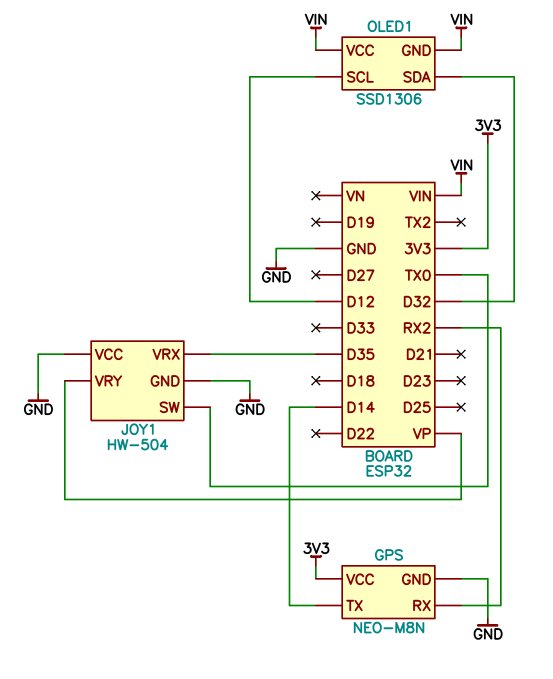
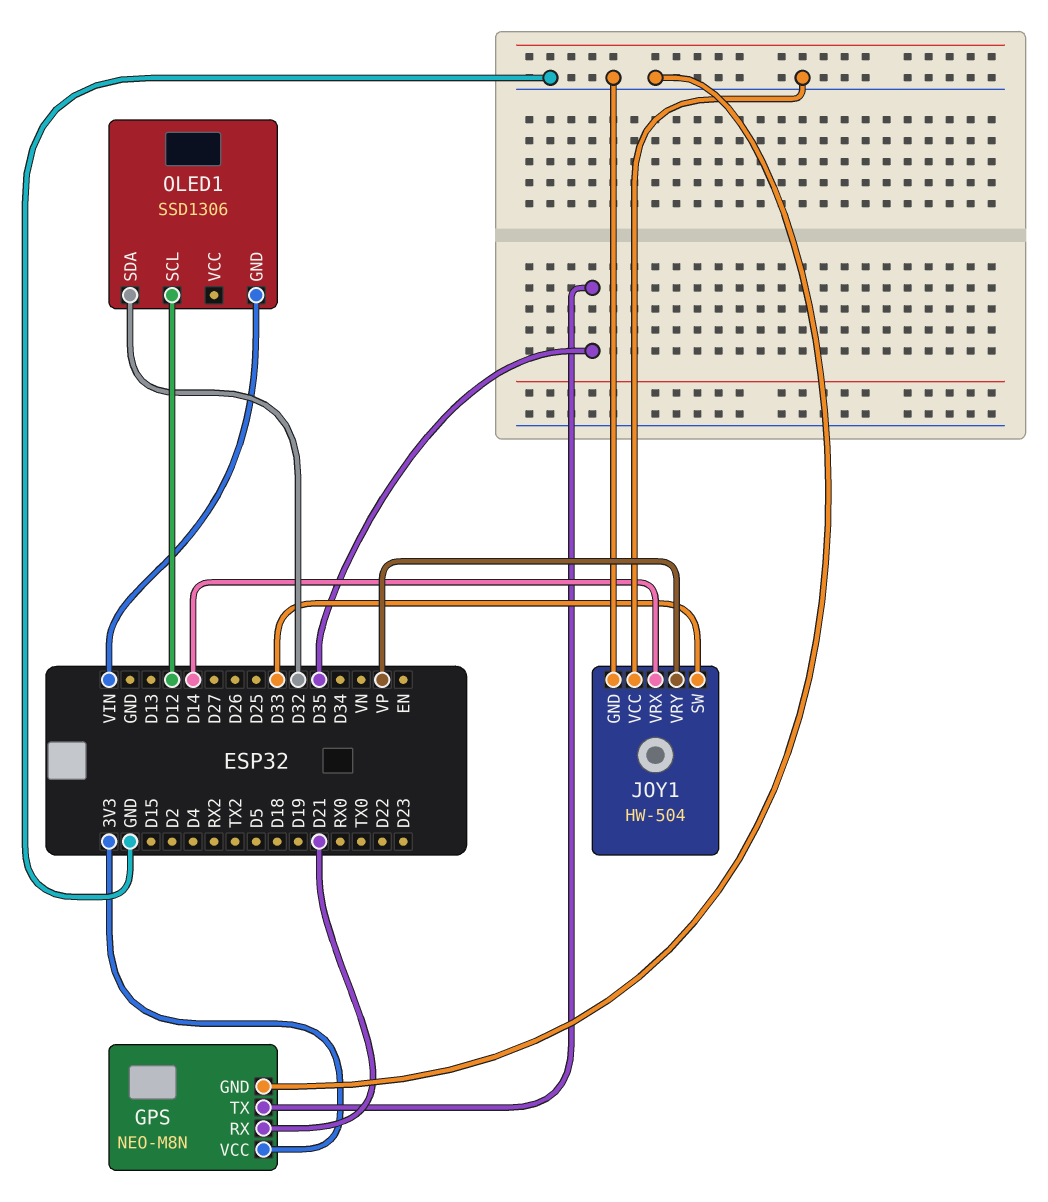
GPS pin RX: RX2 -> D21
GPS pin TX: D14 -> D35
JOY1 pin SW: TX0 -> D33
JOY1 pin VRX: D35 -> D14
OLED1 pin VCC: VIN -> none

